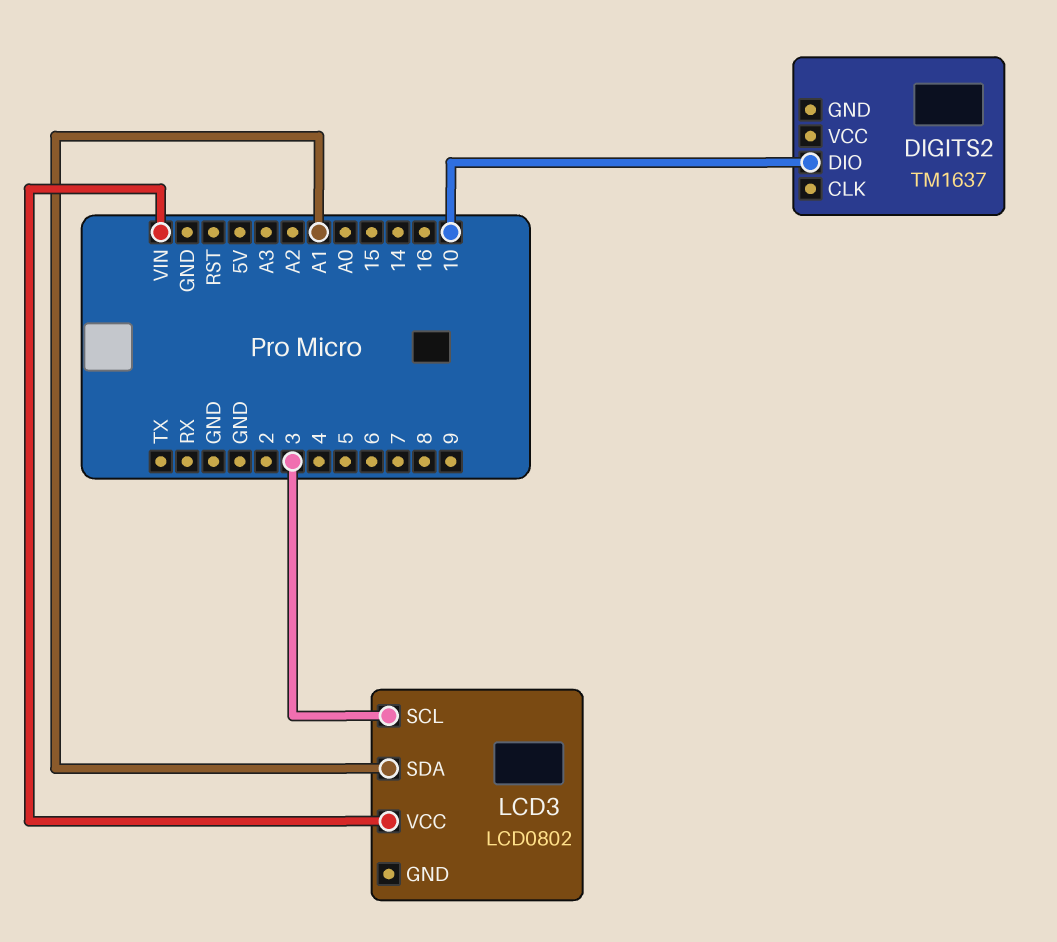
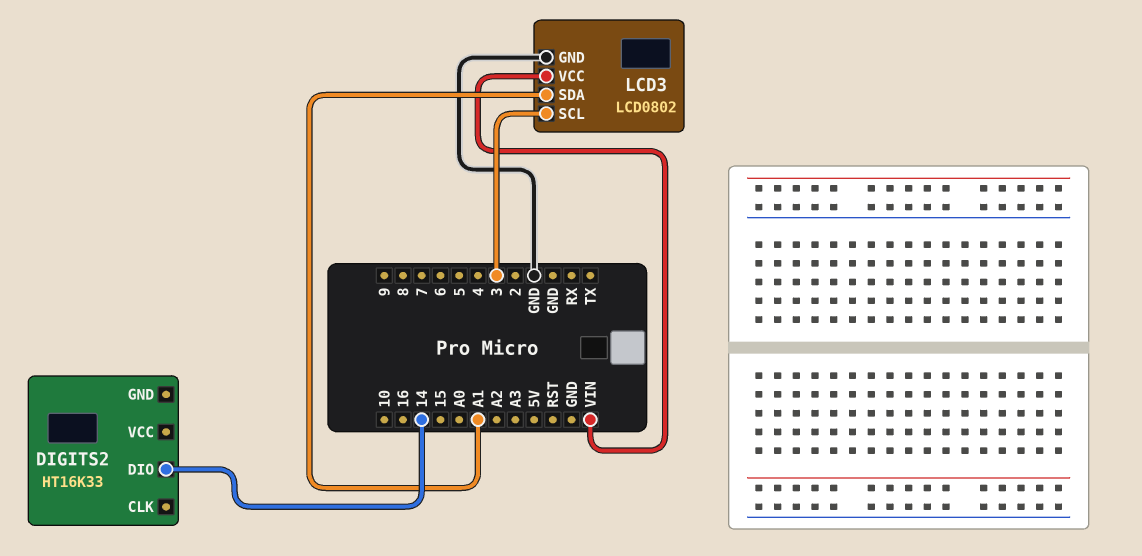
DIGITS2: TM1637 -> HT16K33
DIGITS2 pin DIO: 10 -> 14
LCD3 pin GND: none -> GND

